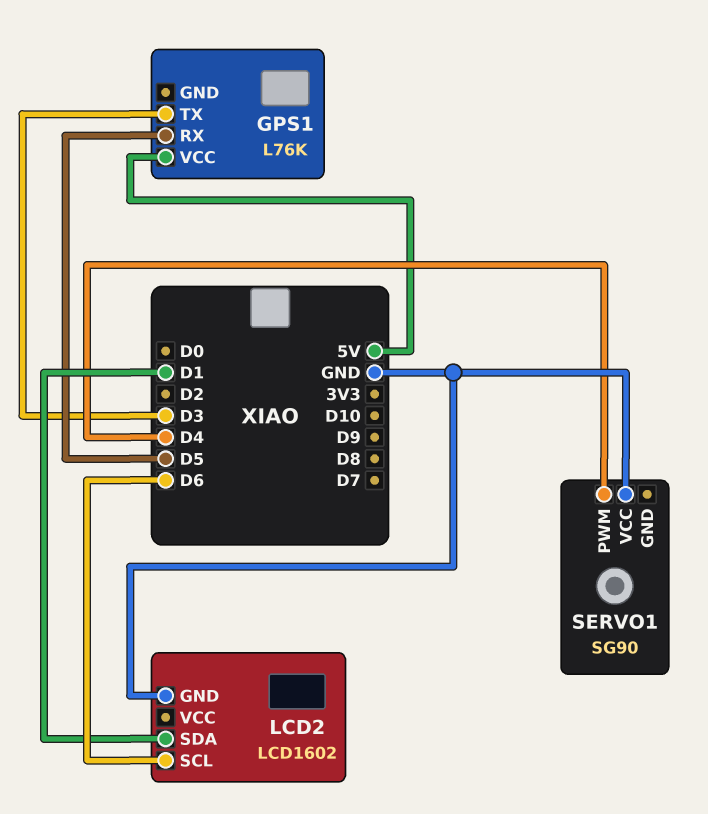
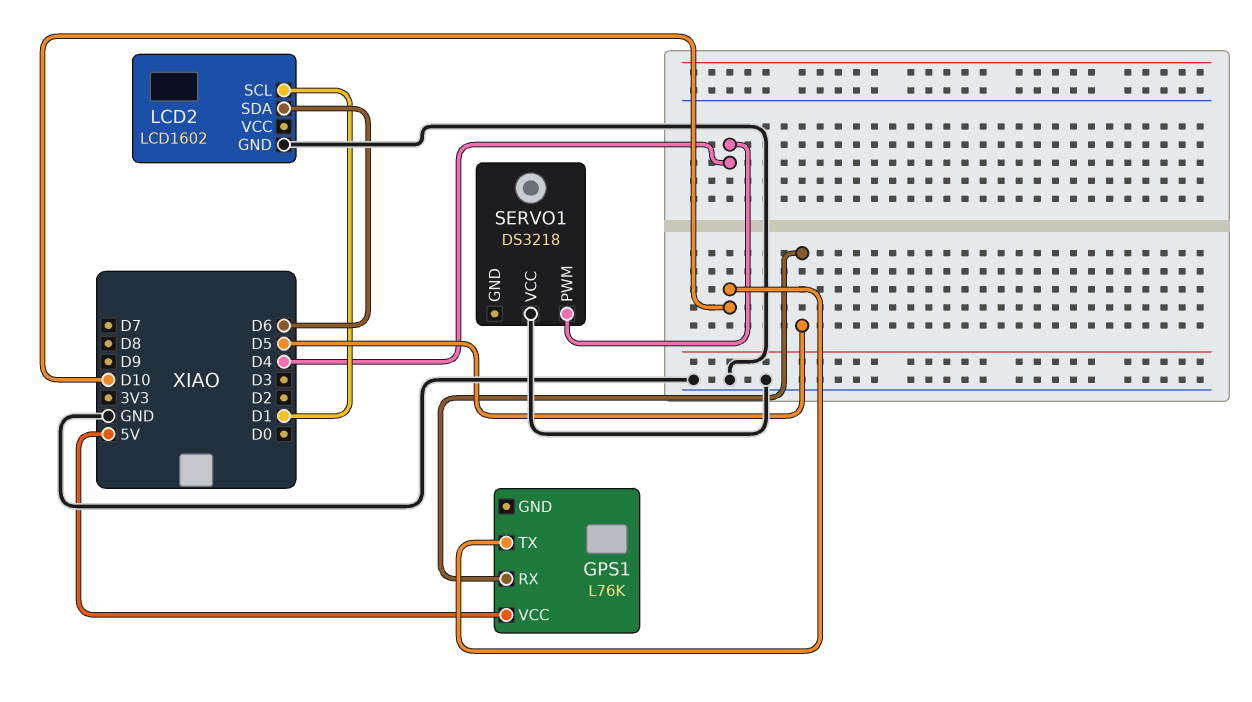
GPS1 pin TX: D3 -> D10
LCD2 pin SCL: D6 -> D1
LCD2 pin SDA: D1 -> D6
SERVO1: SG90 -> DS3218

